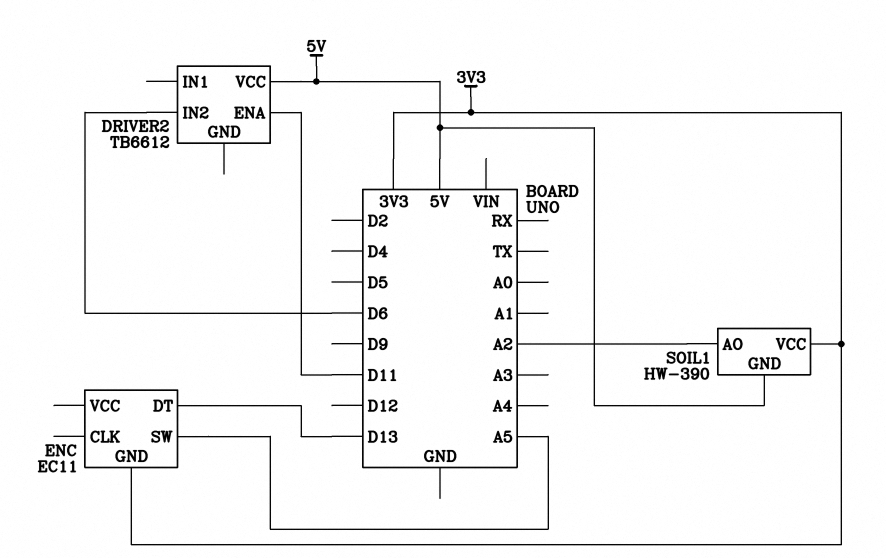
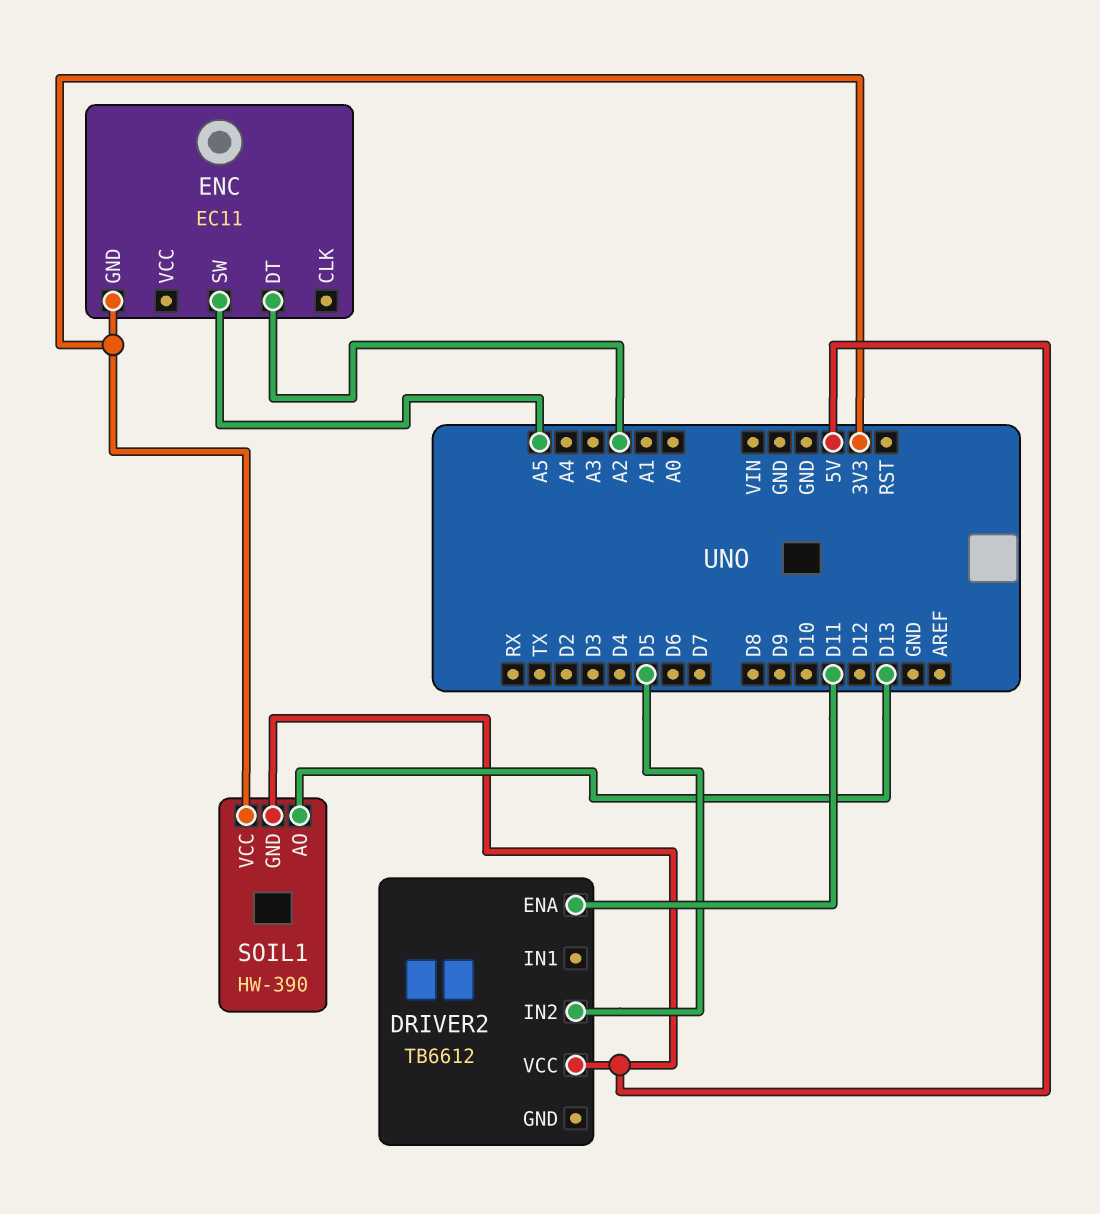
DRIVER2 pin IN2: D6 -> D5
ENC pin DT: D13 -> A2
SOIL1 pin AO: A2 -> D13

